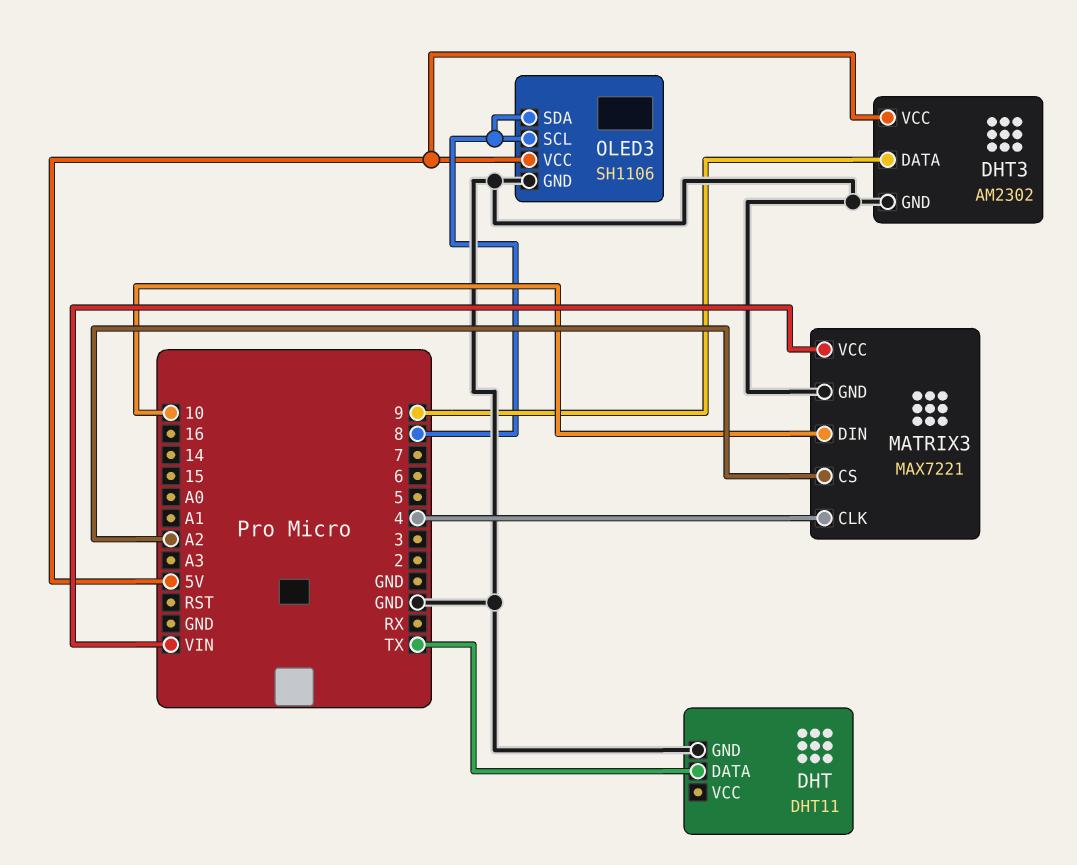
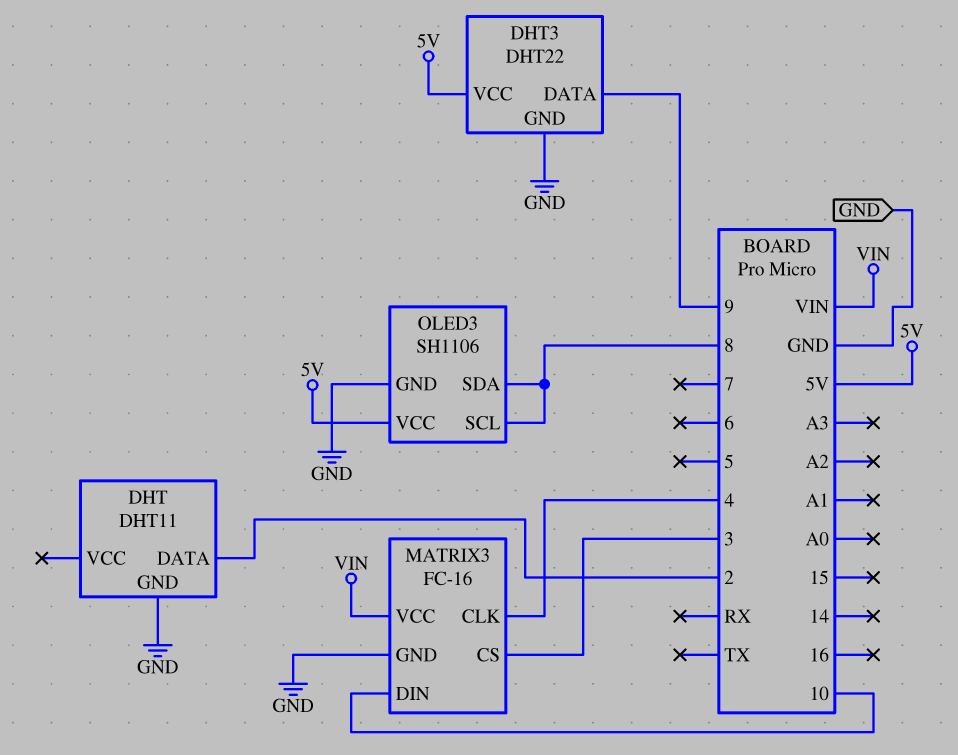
DHT pin DATA: TX -> 2
DHT3: AM2302 -> DHT22
MATRIX3: MAX7221 -> FC-16
MATRIX3 pin CS: A2 -> 3

